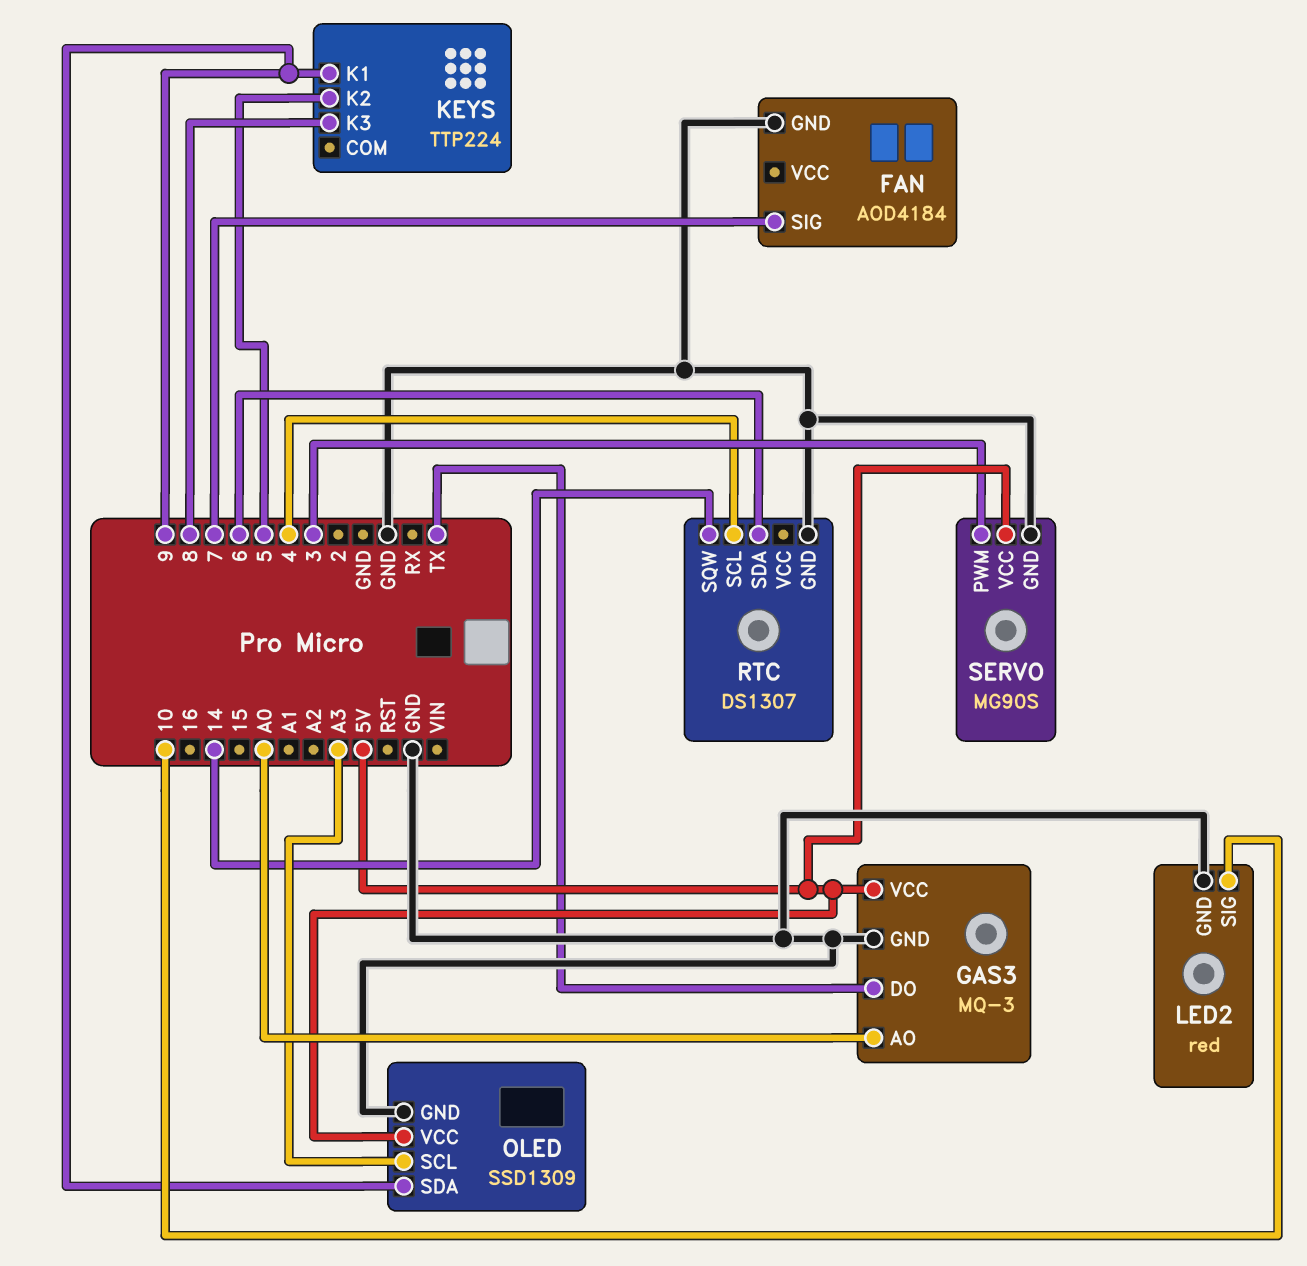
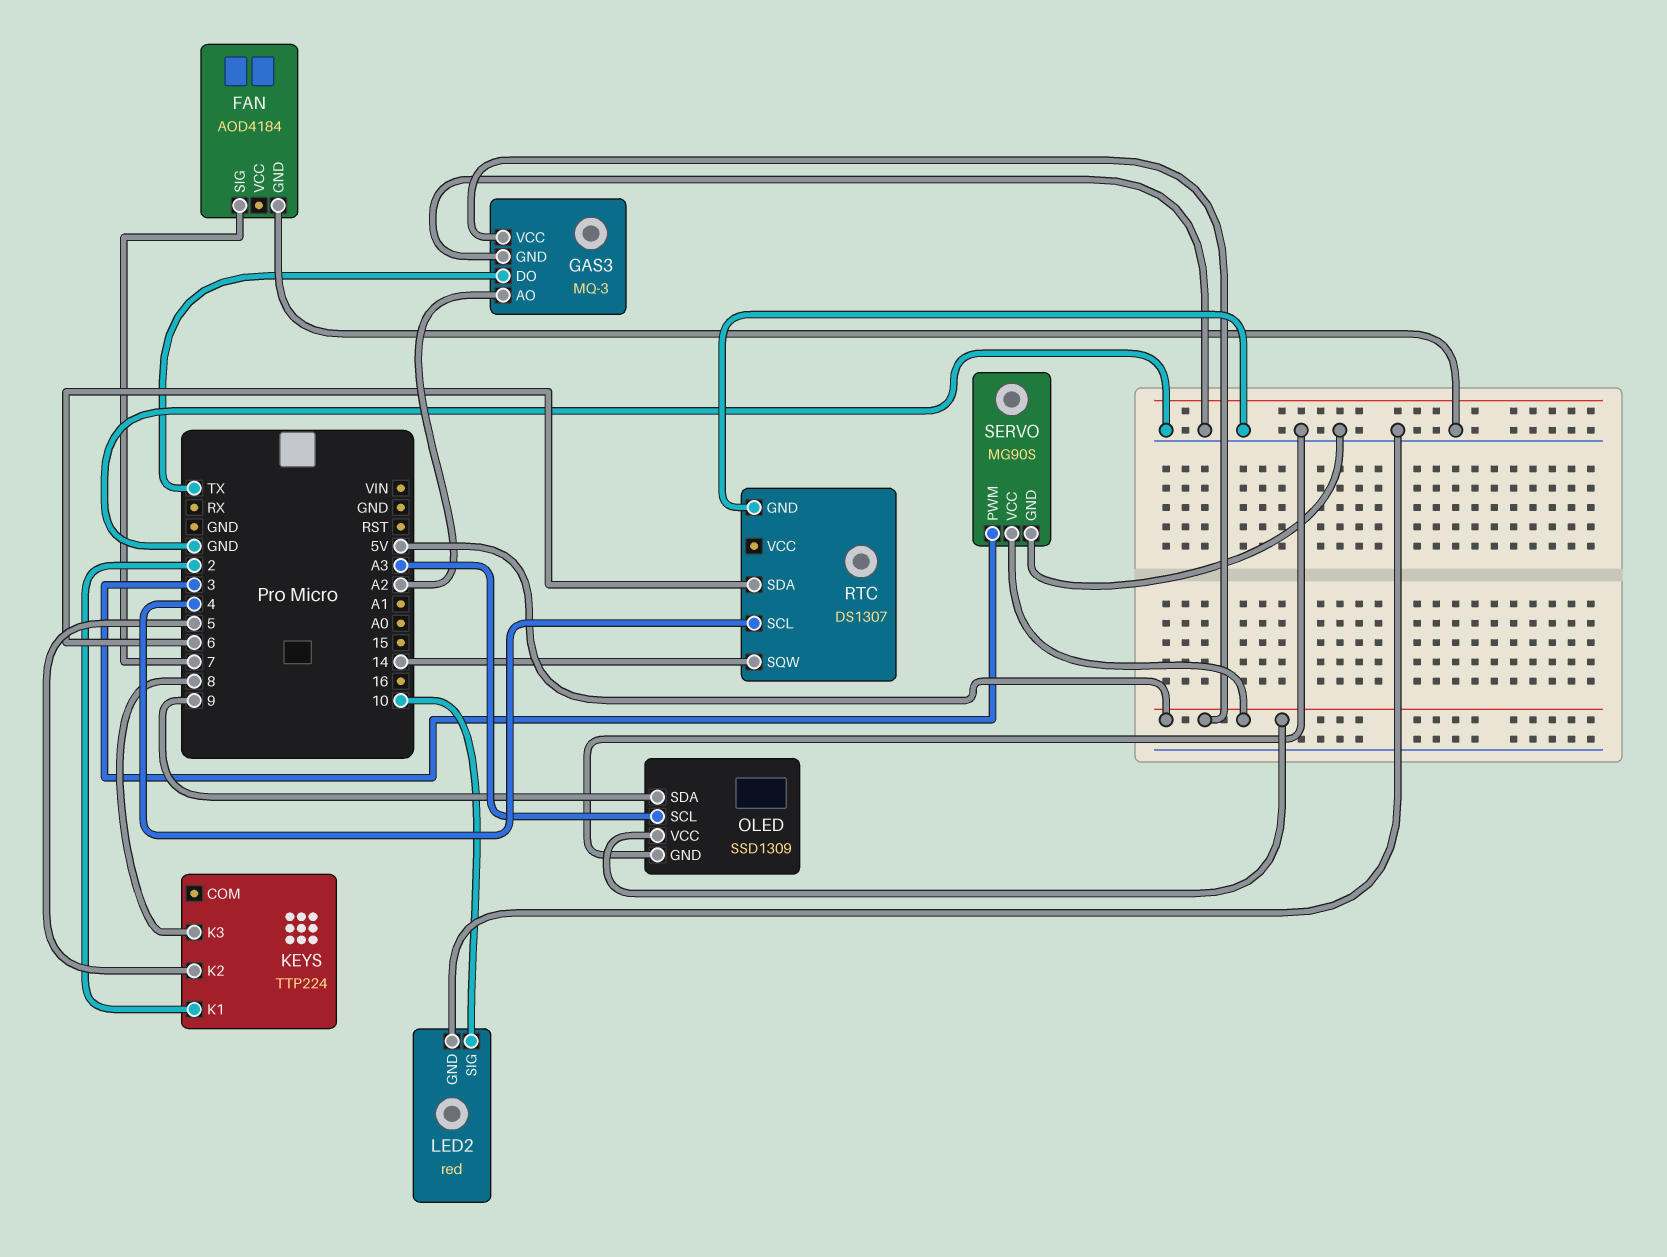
GAS3 pin AO: A0 -> A2
KEYS pin K1: 9 -> 2

